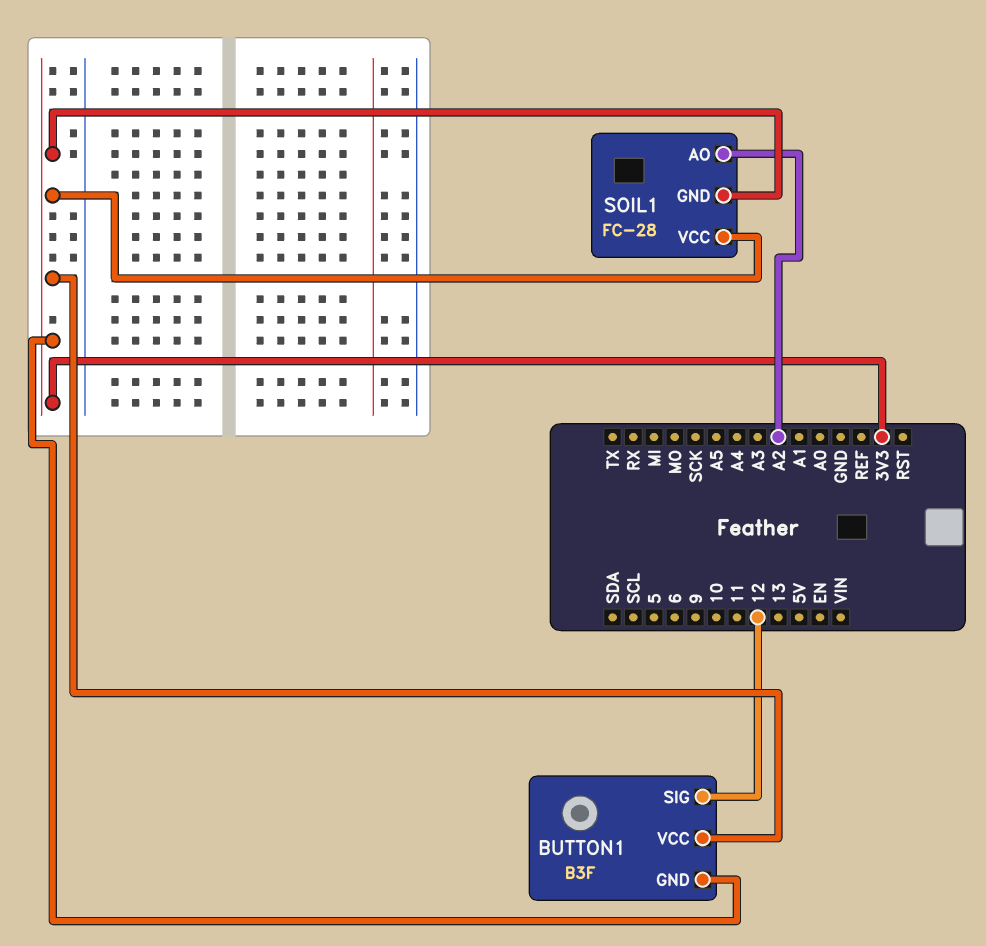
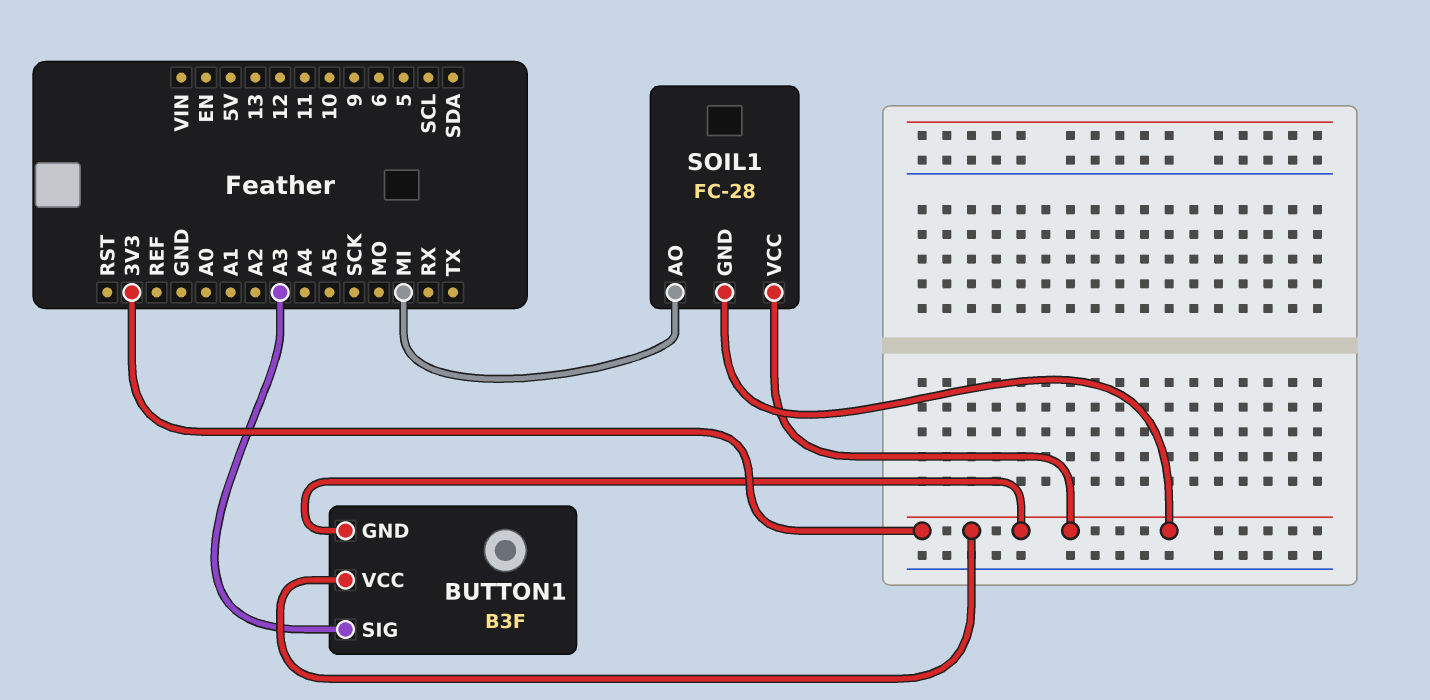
BUTTON1 pin SIG: 12 -> A3
SOIL1 pin AO: A2 -> MI

